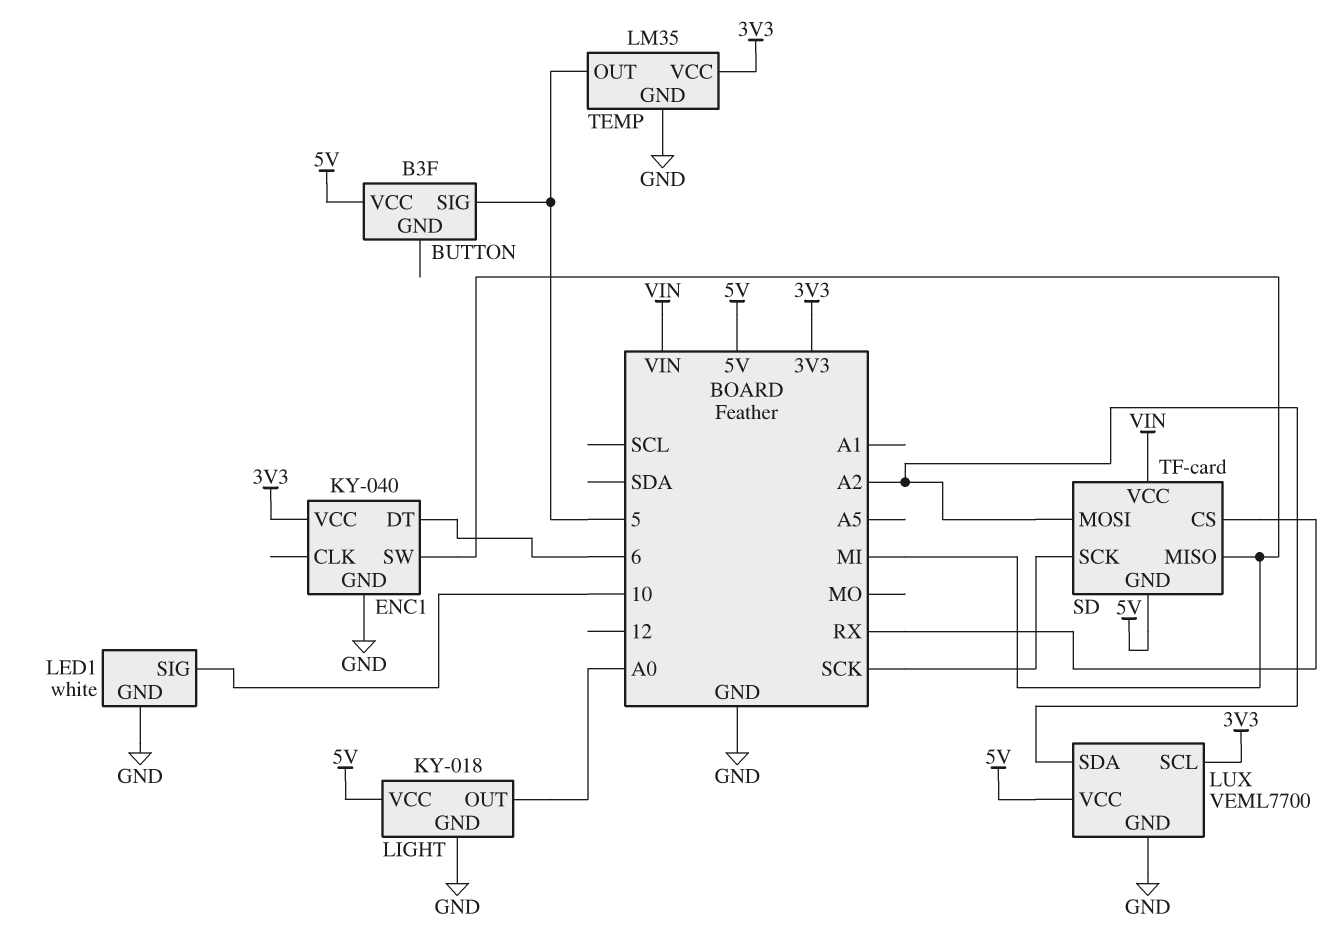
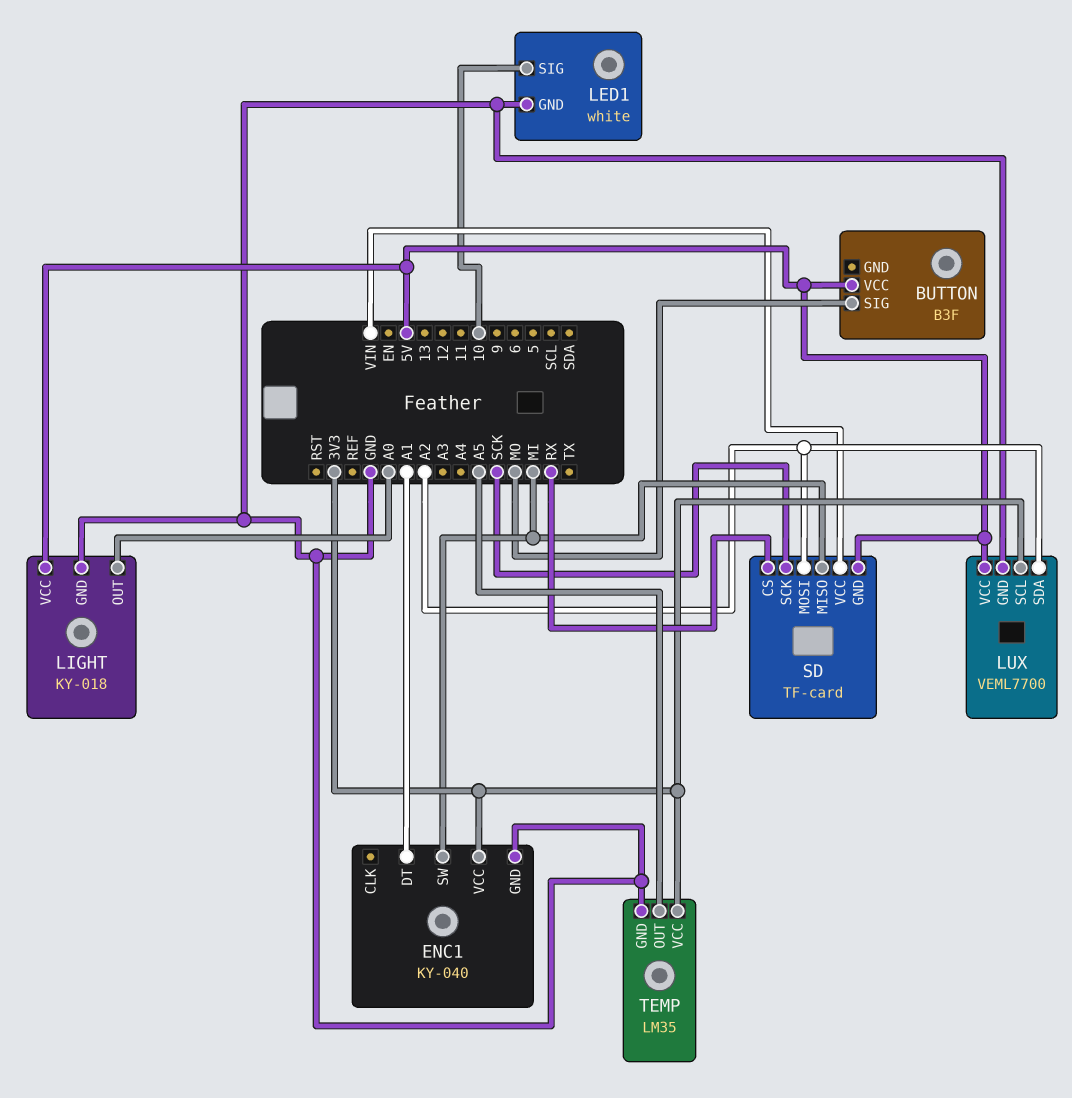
BUTTON pin SIG: 5 -> MO
ENC1 pin DT: 6 -> A1
TEMP pin OUT: 5 -> A5

